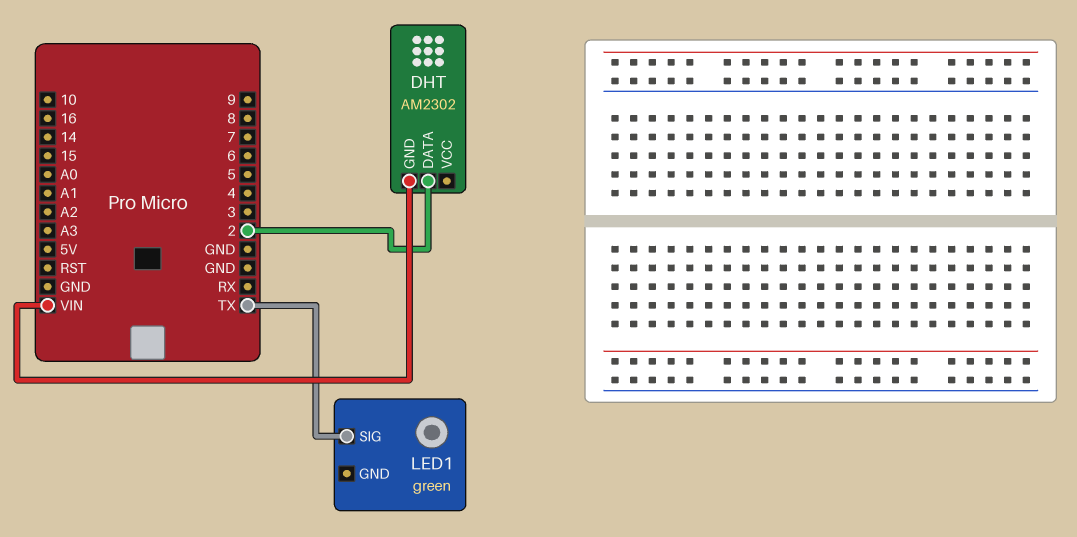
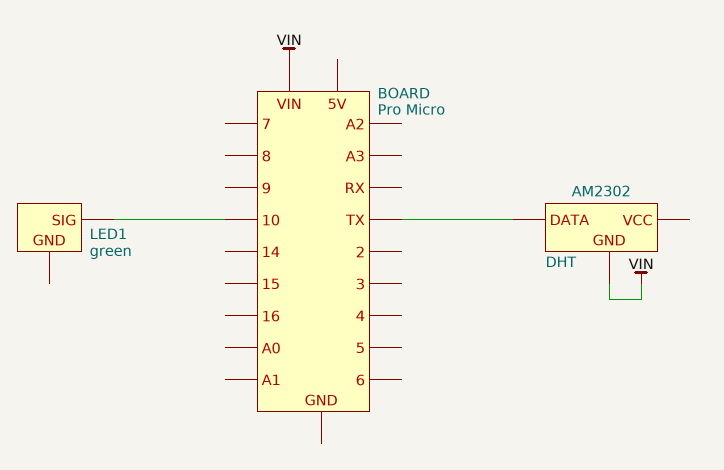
DHT pin DATA: 2 -> TX
LED1 pin SIG: TX -> 10

